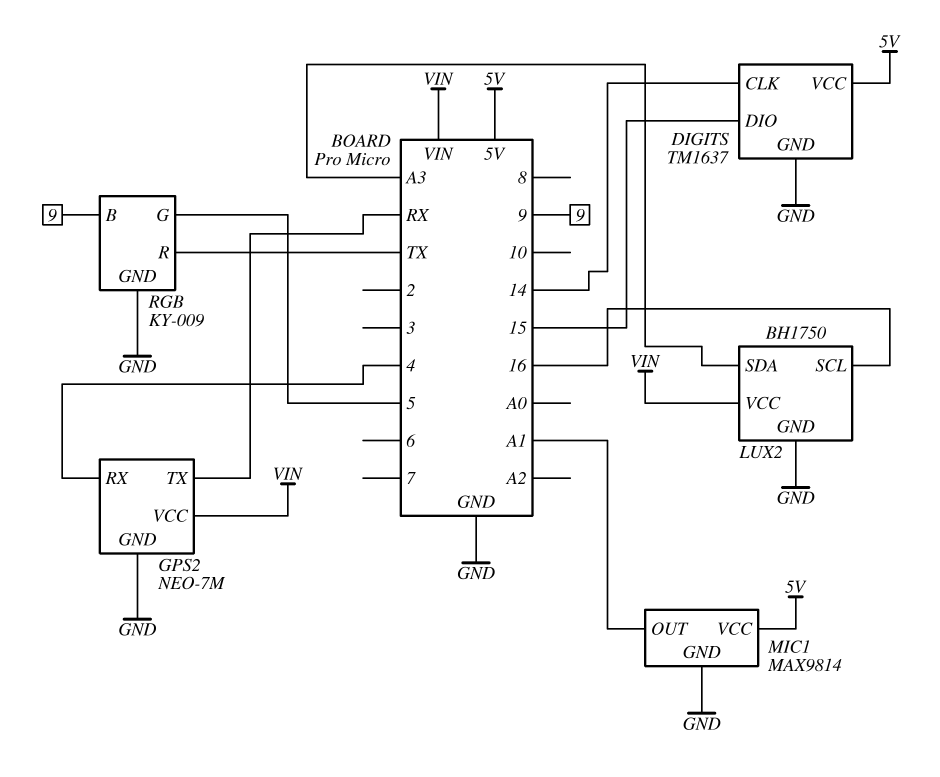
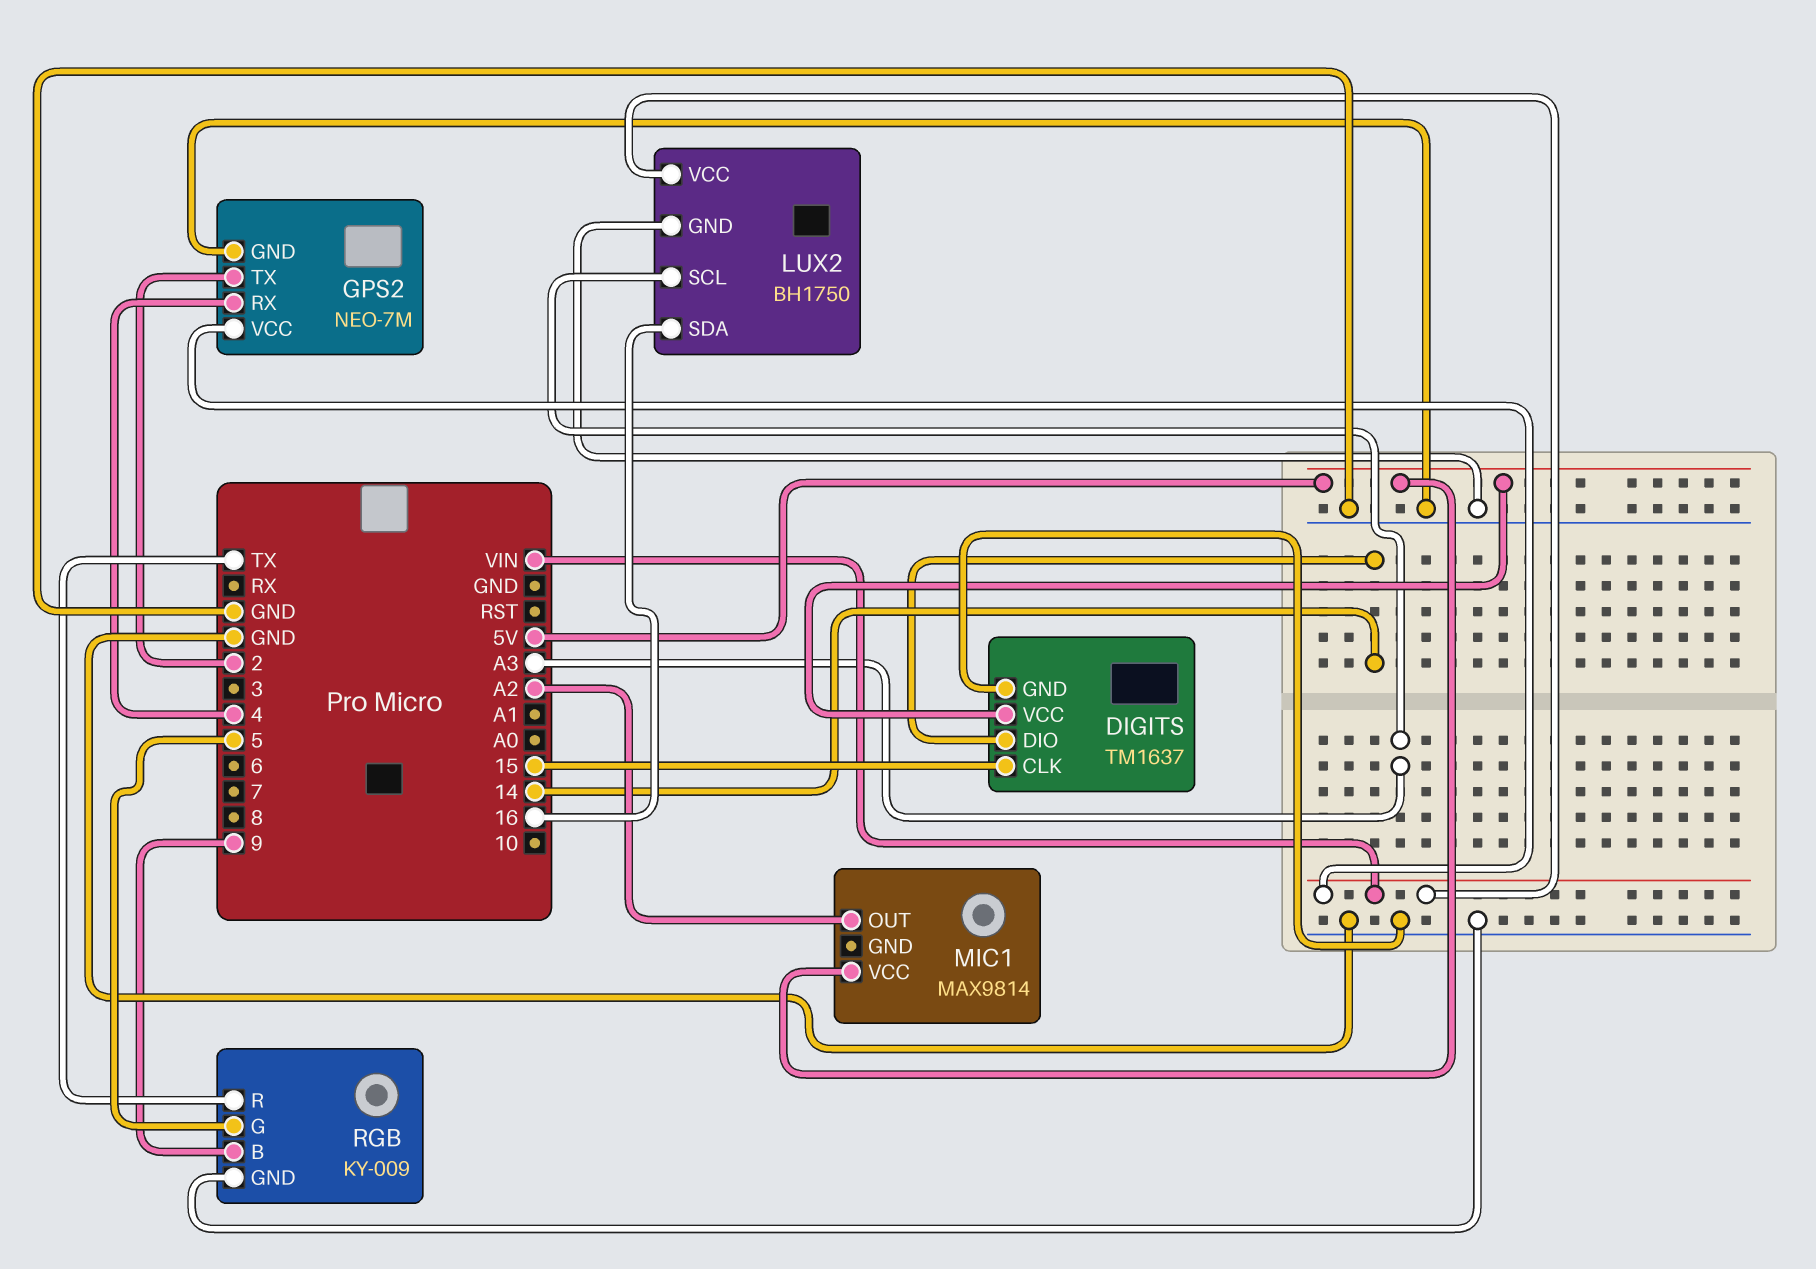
DIGITS pin CLK: 14 -> 15
DIGITS pin DIO: 15 -> 14
GPS2 pin TX: RX -> 2
LUX2 pin SCL: 16 -> A3
LUX2 pin SDA: A3 -> 16
MIC1 pin GND: GND -> none
MIC1 pin OUT: A1 -> A2

